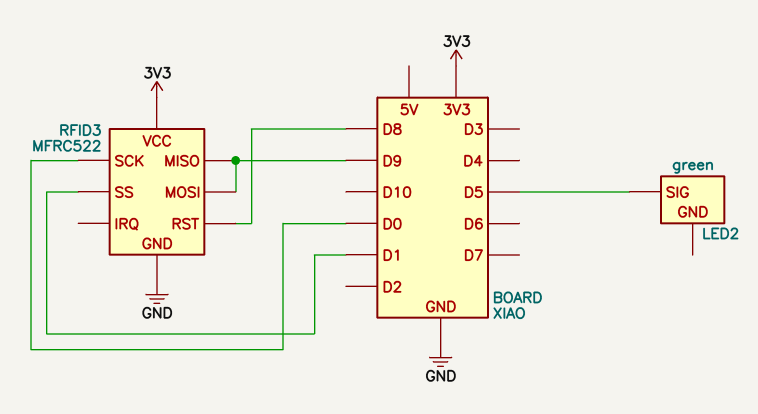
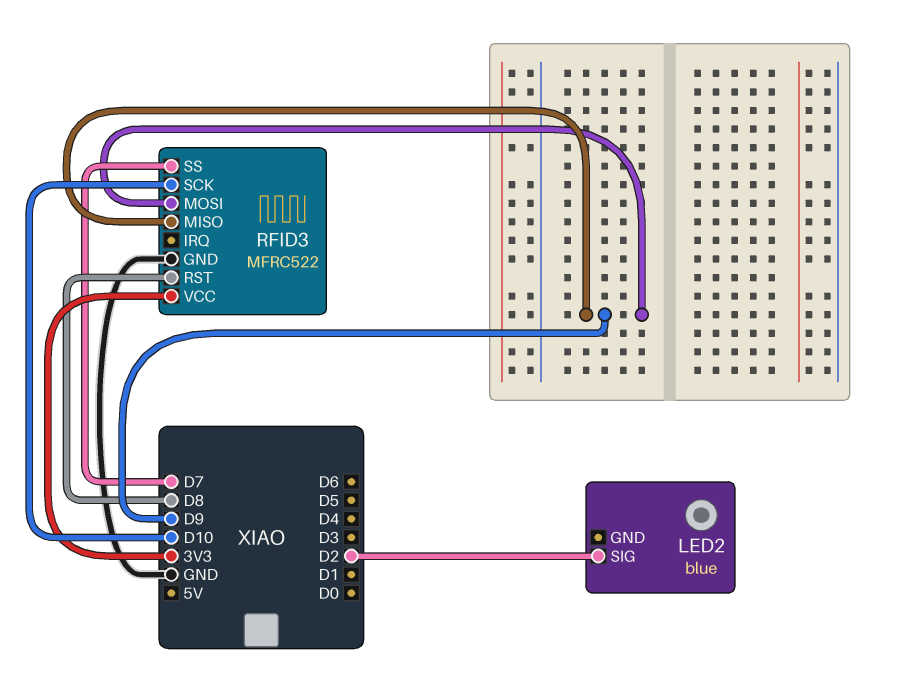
LED2: green -> blue
LED2 pin SIG: D5 -> D2
RFID3 pin SCK: D0 -> D10
RFID3 pin SS: D1 -> D7

